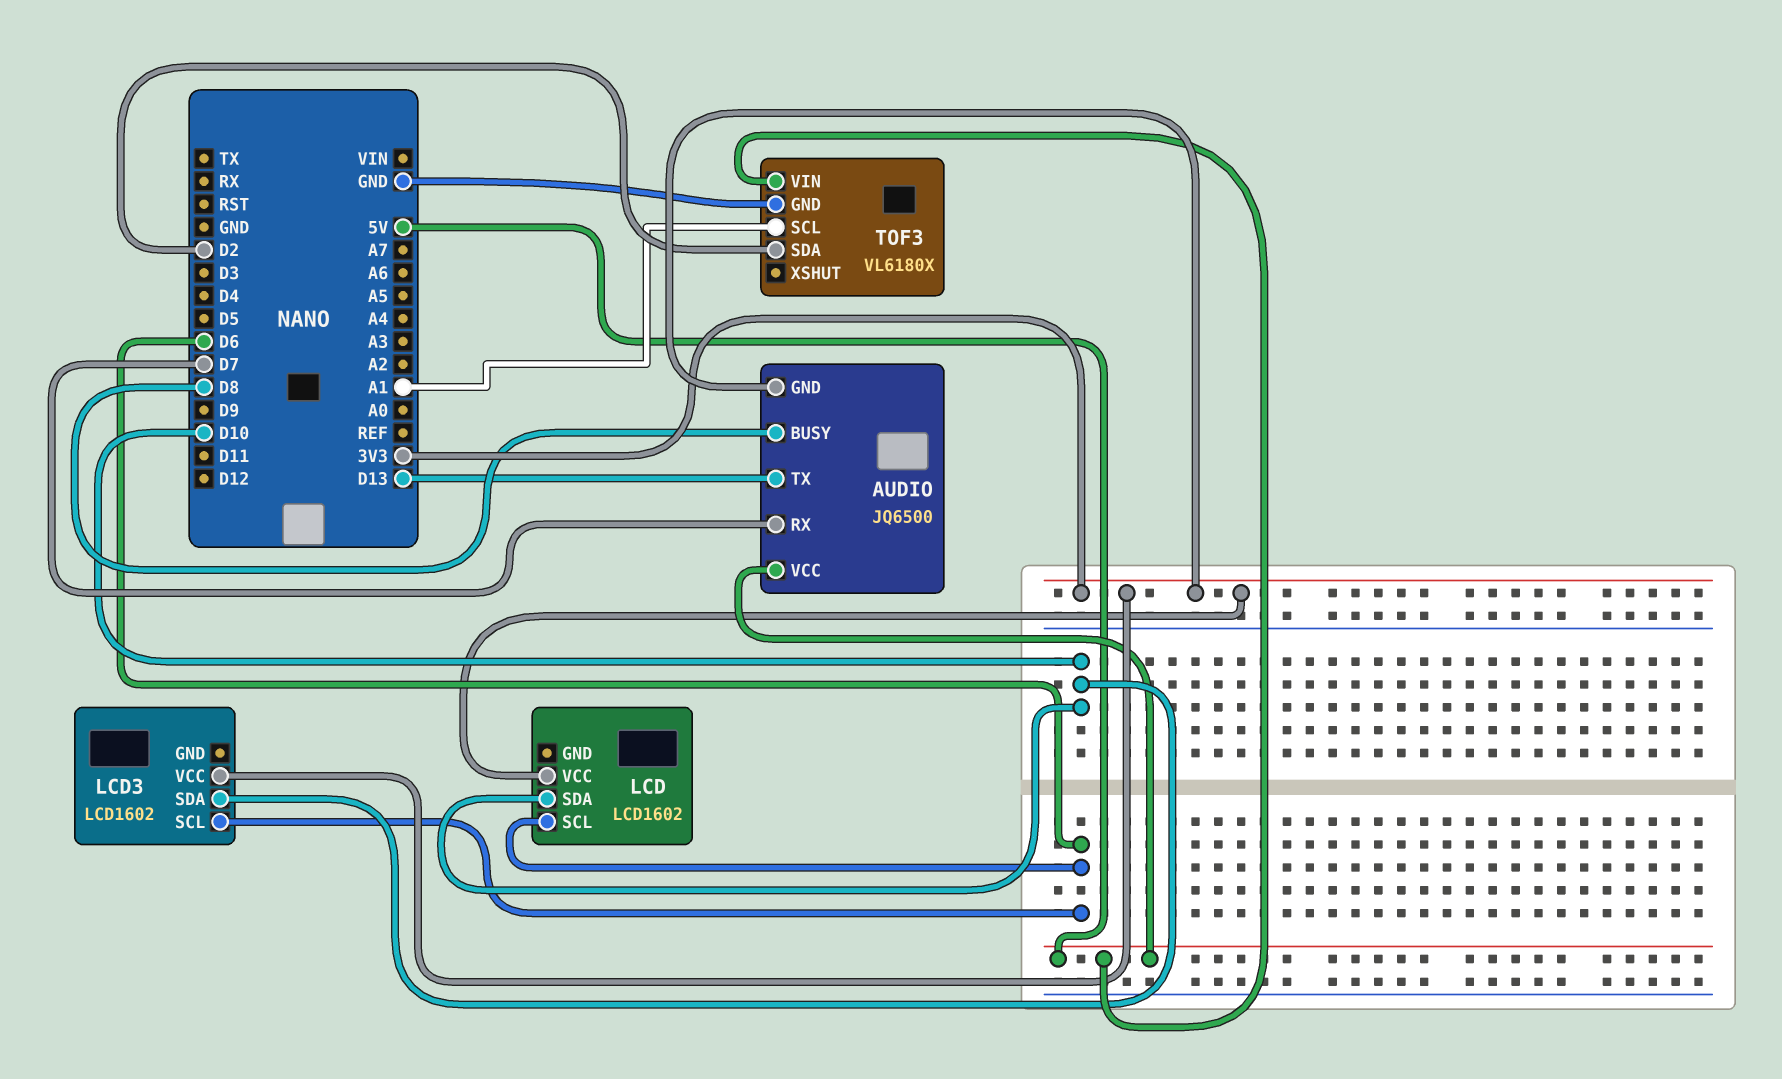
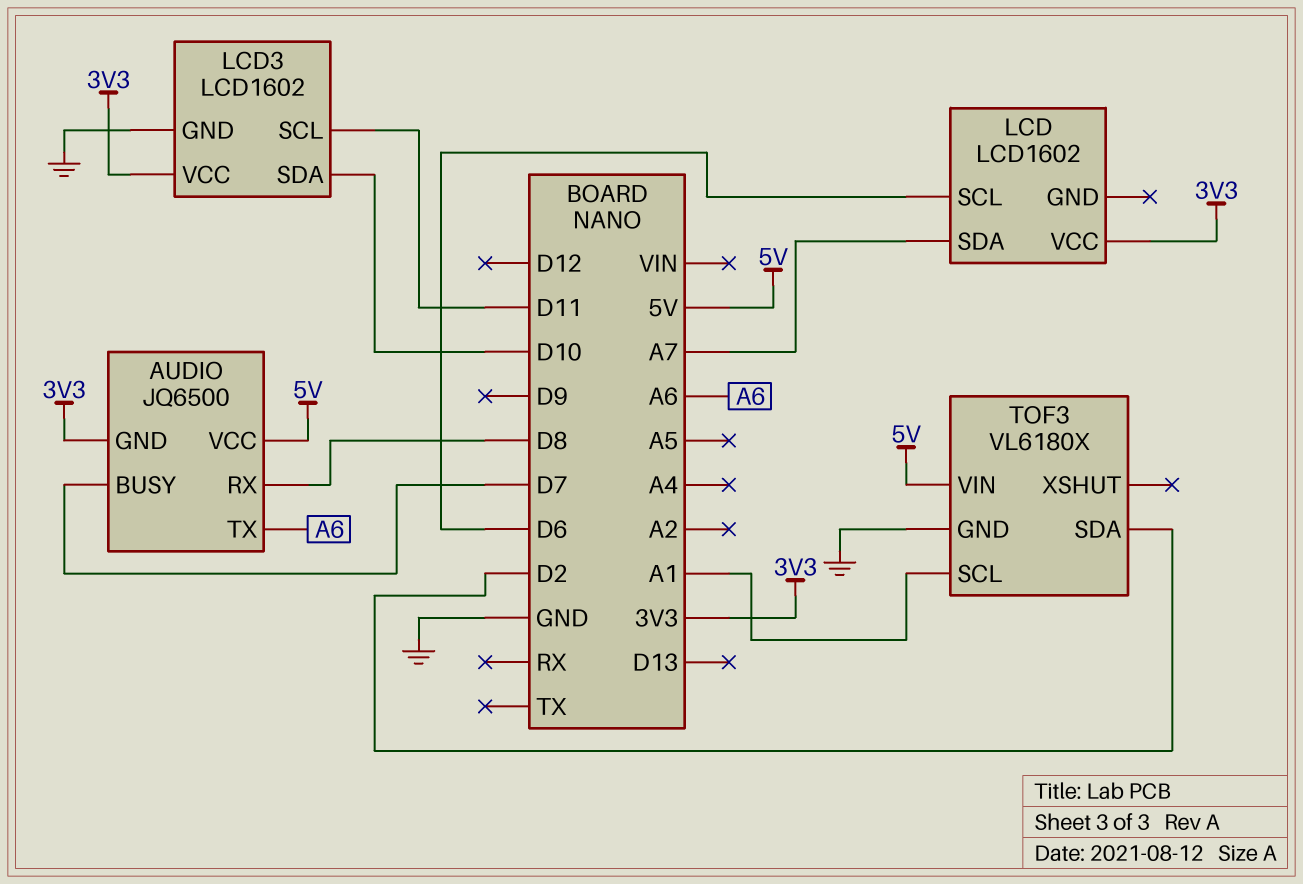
AUDIO pin BUSY: D8 -> D7
AUDIO pin RX: D7 -> D8
AUDIO pin TX: D13 -> A6
LCD pin SDA: D10 -> A7
LCD3 pin GND: none -> GND
LCD3 pin SCL: D6 -> D11

